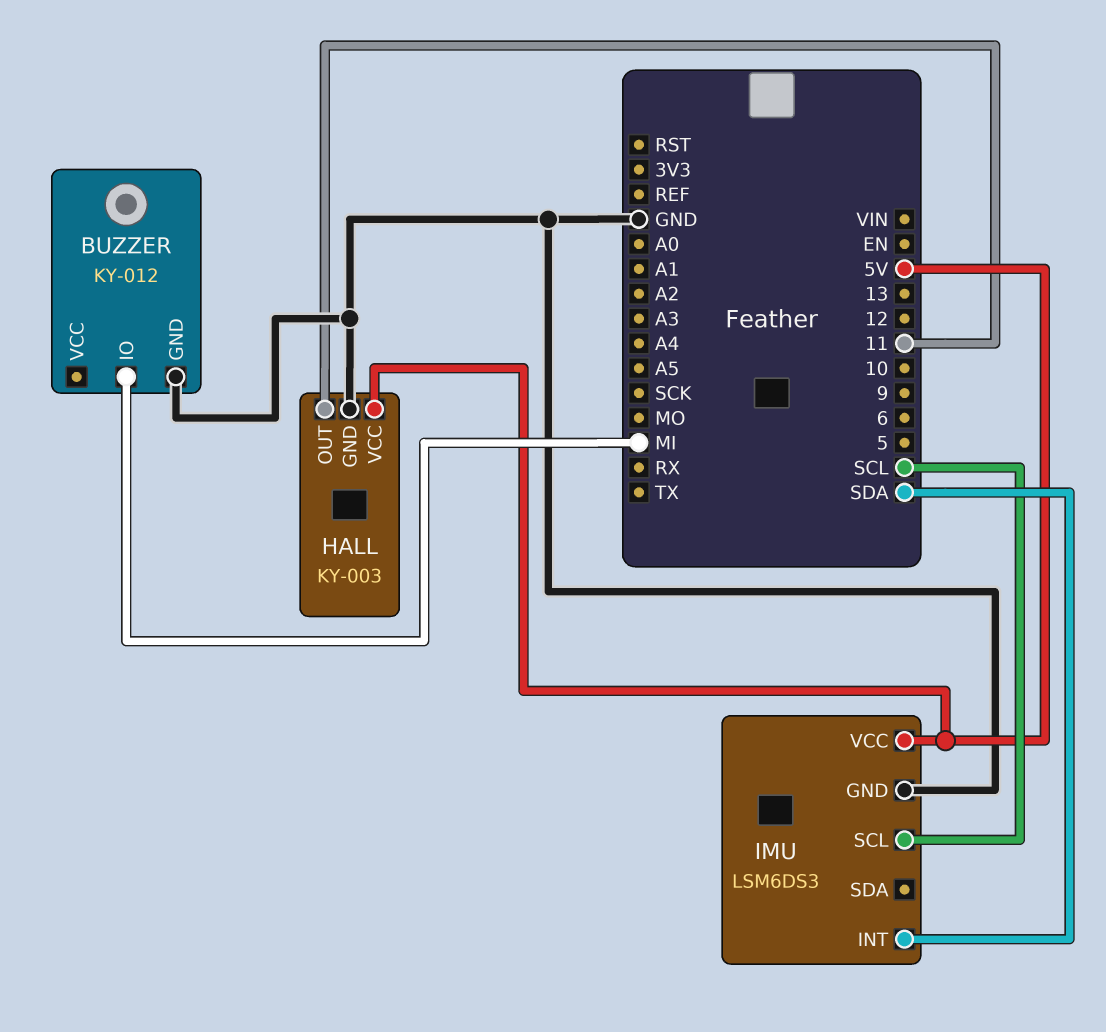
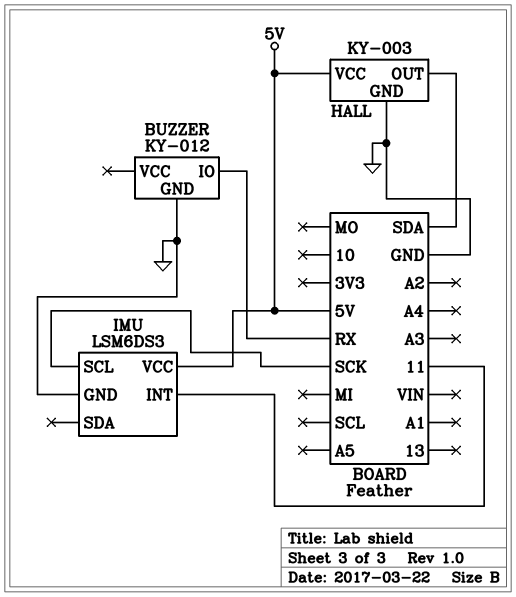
BUZZER pin IO: MI -> RX
HALL pin OUT: 11 -> SDA
IMU pin INT: SDA -> 11
IMU pin SCL: SCL -> SCK

